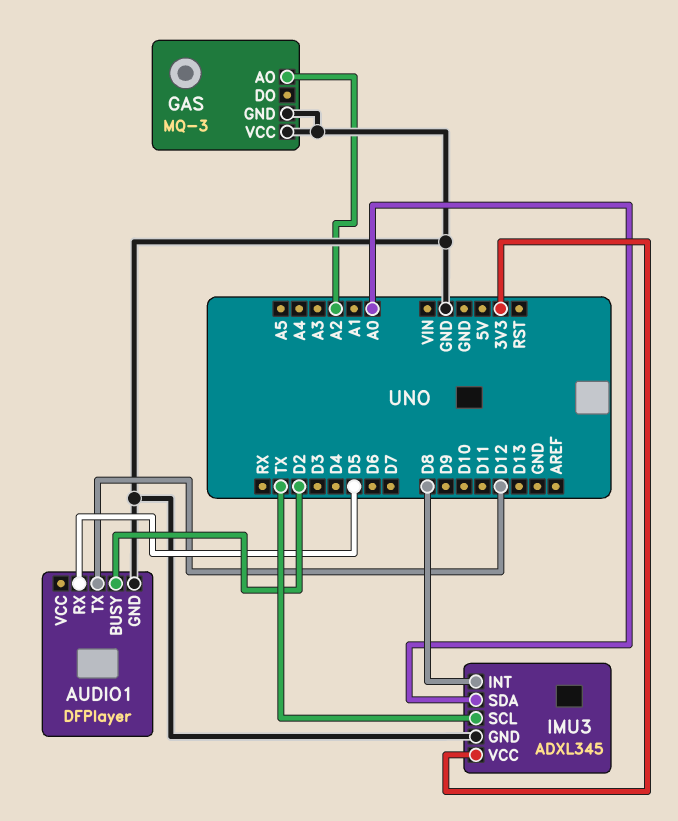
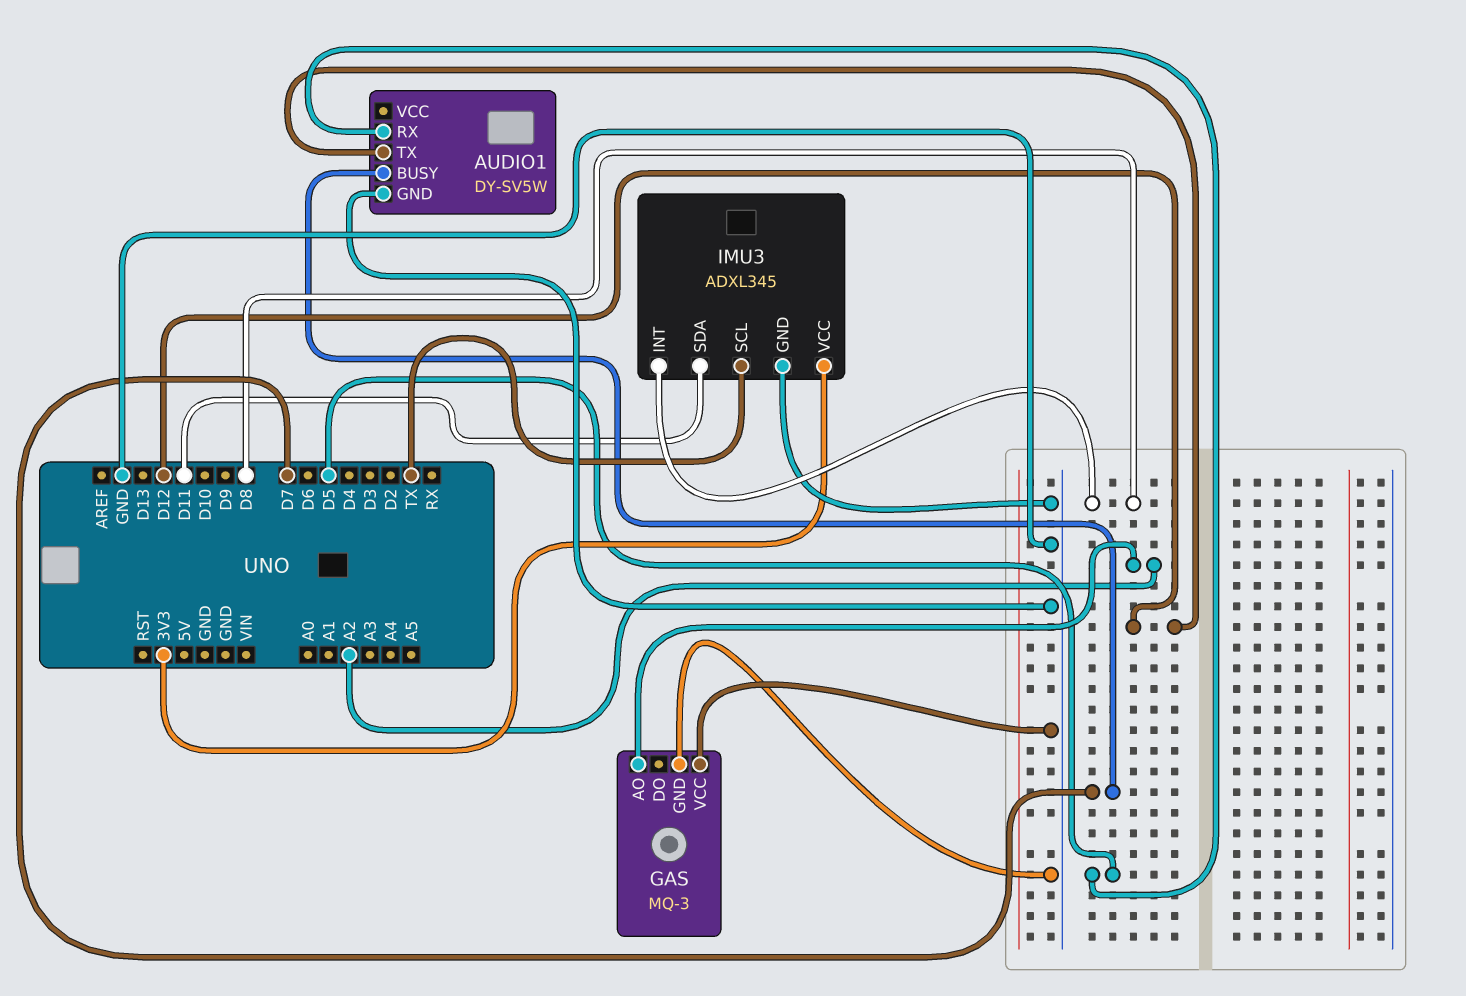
AUDIO1: DFPlayer -> DY-SV5W
AUDIO1 pin BUSY: D2 -> D7
IMU3 pin SDA: A0 -> D11

